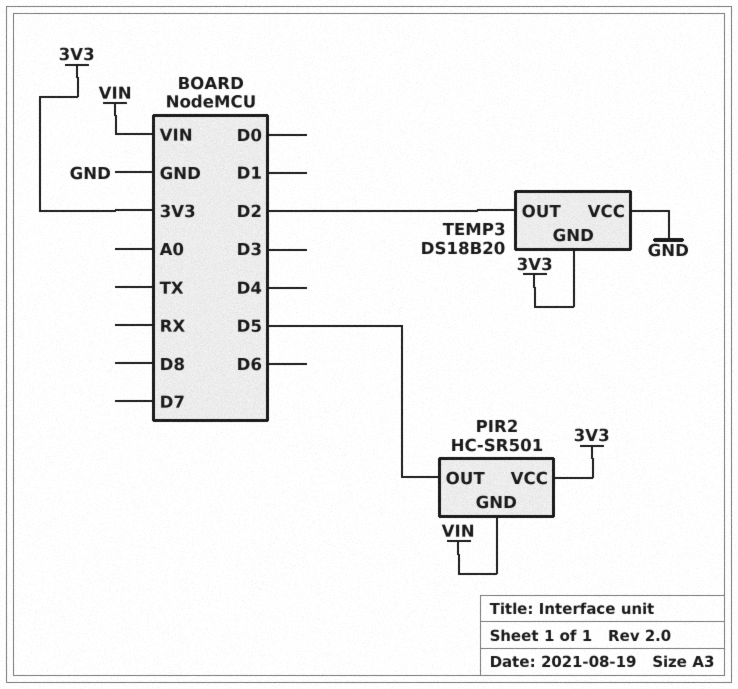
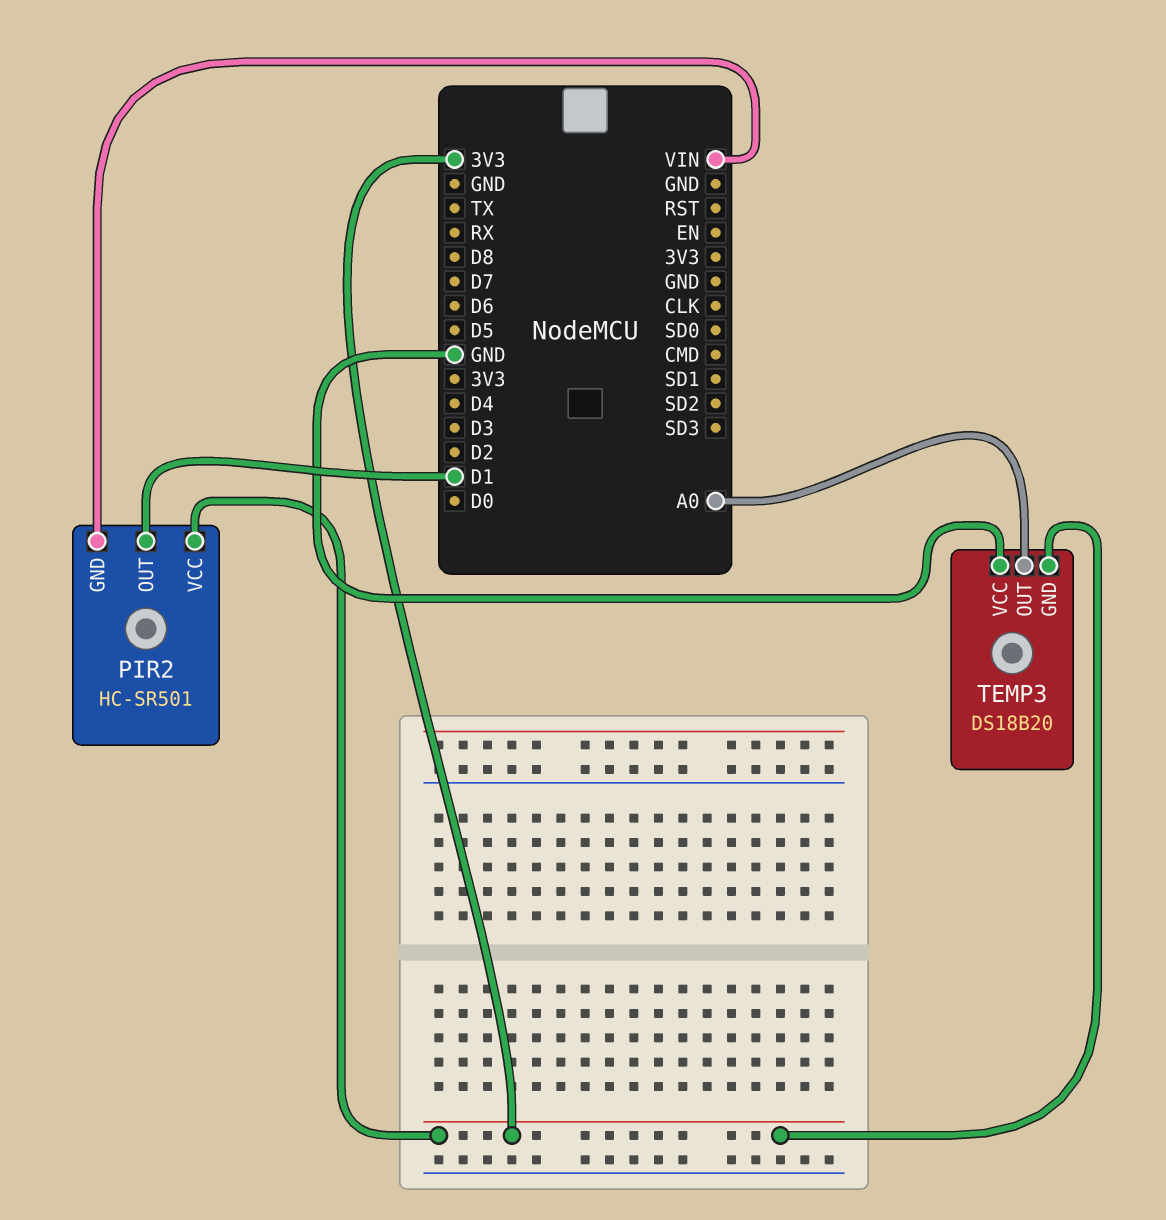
PIR2 pin OUT: D5 -> D1
TEMP3 pin OUT: D2 -> A0

